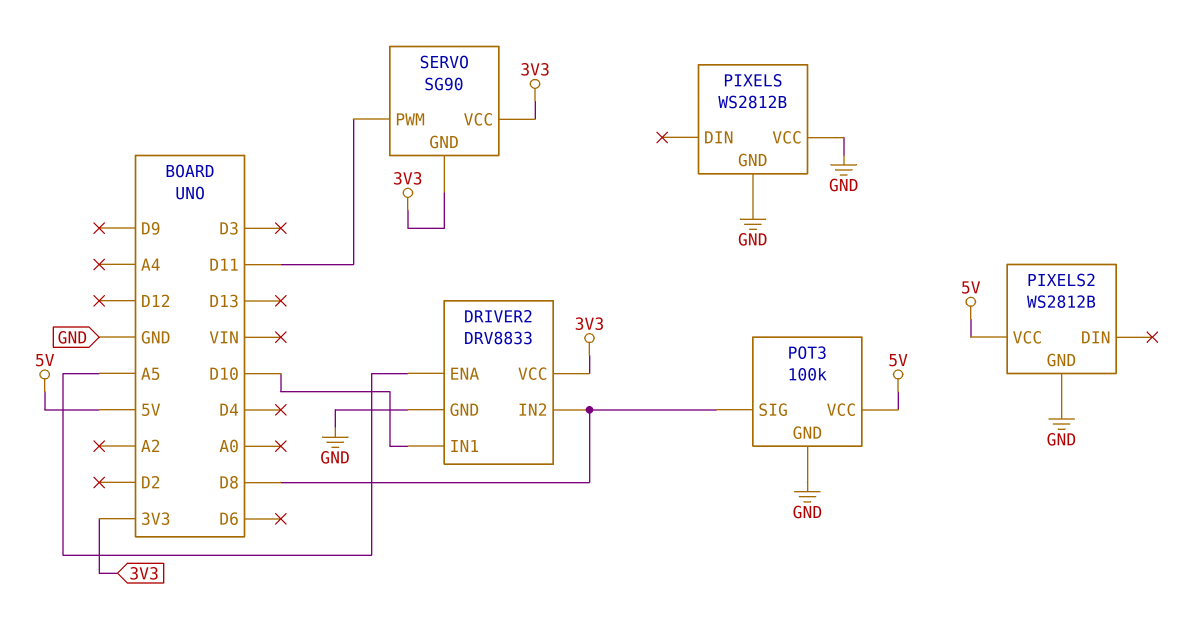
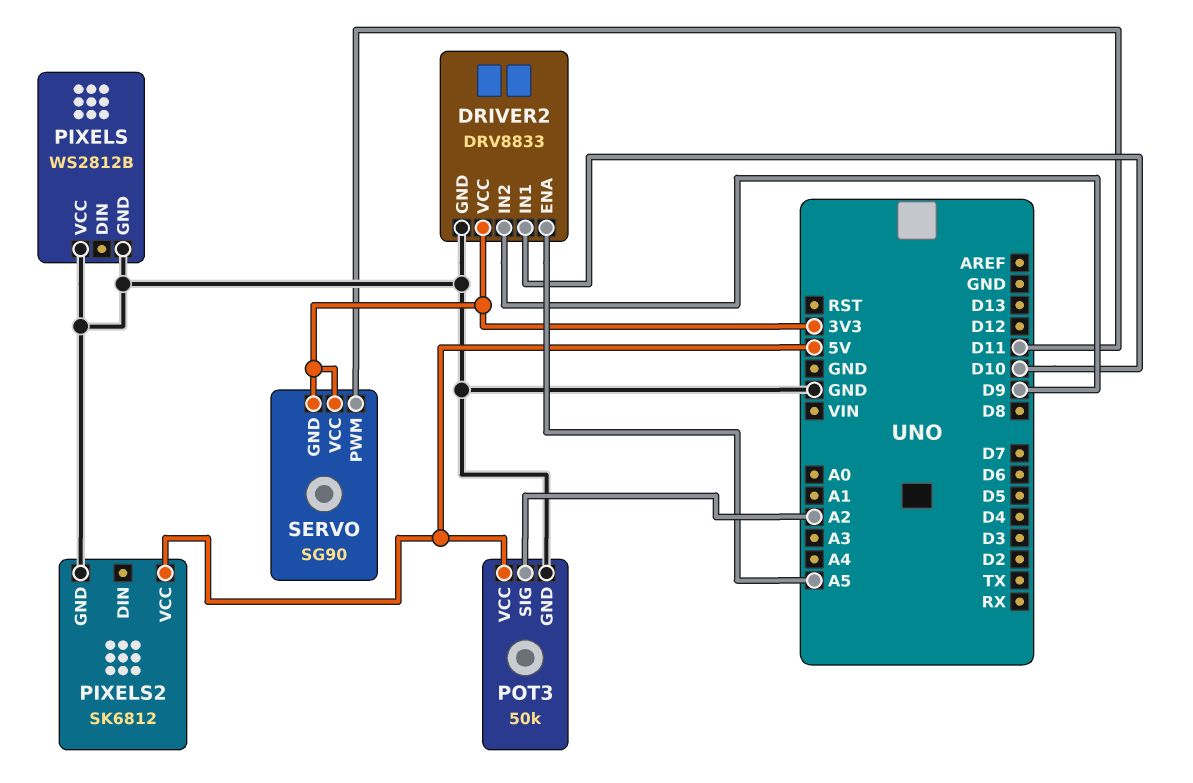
DRIVER2 pin IN2: D8 -> D9
PIXELS2: WS2812B -> SK6812
POT3: 100k -> 50k
POT3 pin SIG: D8 -> A2

